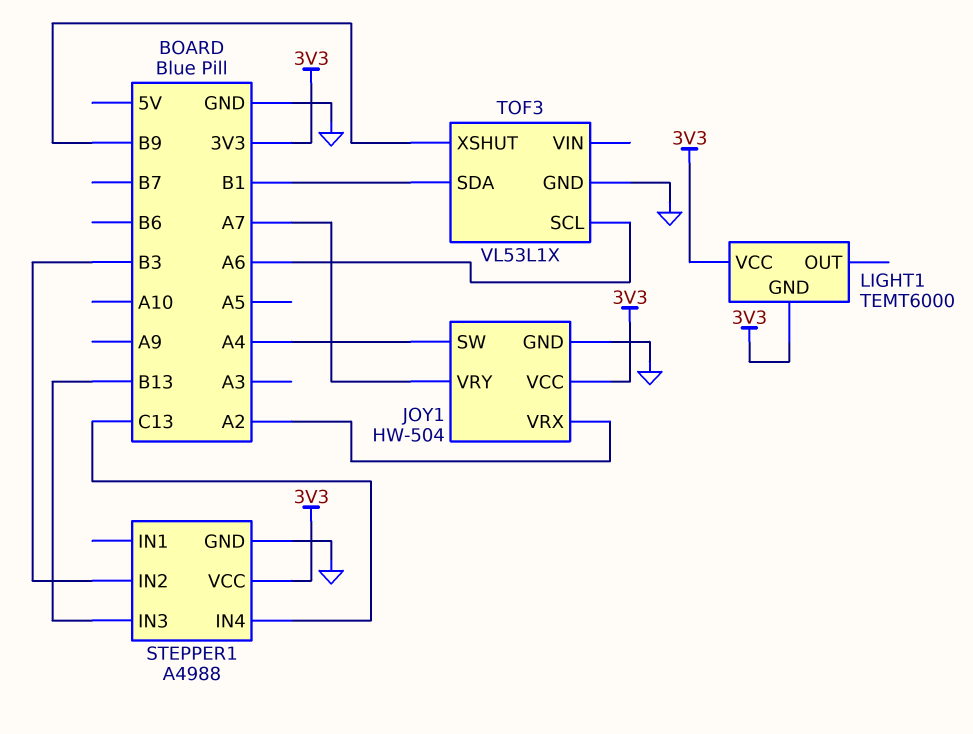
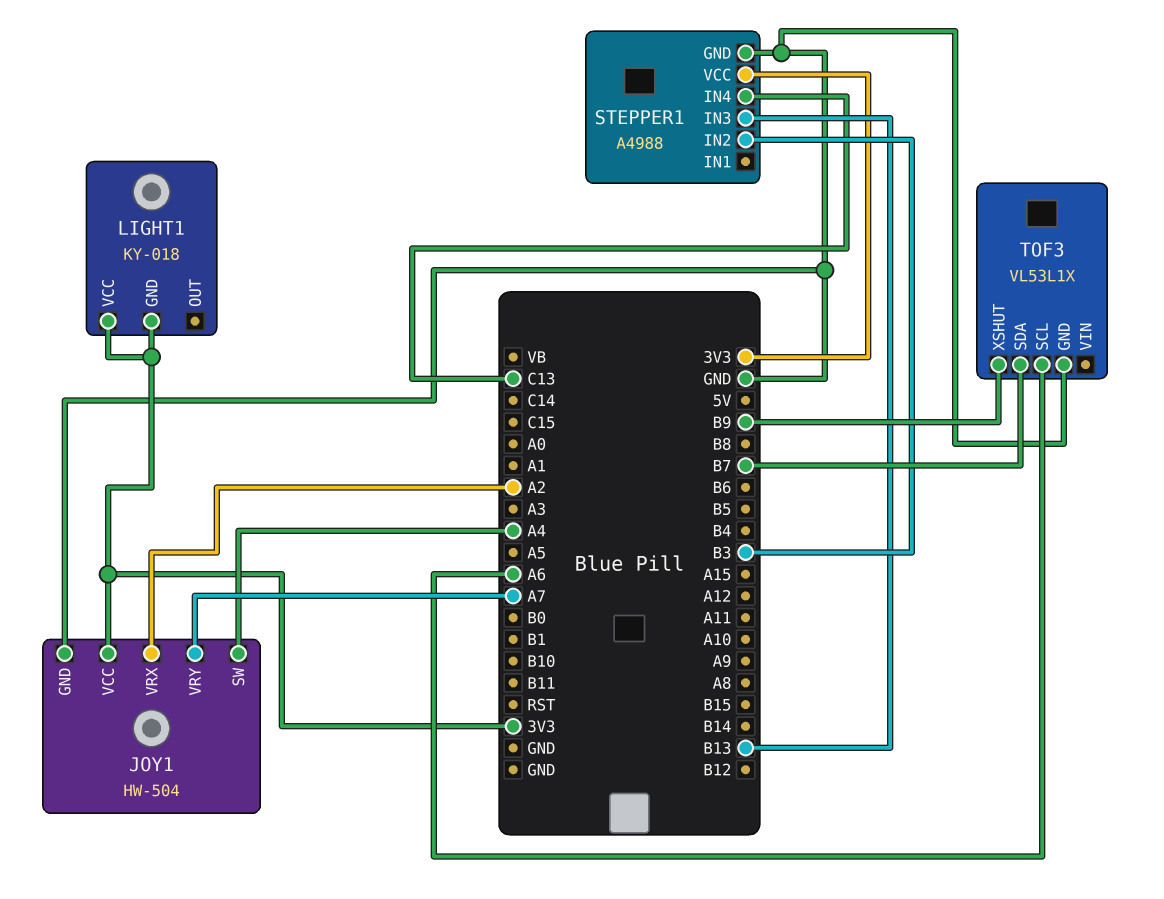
LIGHT1: TEMT6000 -> KY-018
TOF3 pin SDA: B1 -> B7

